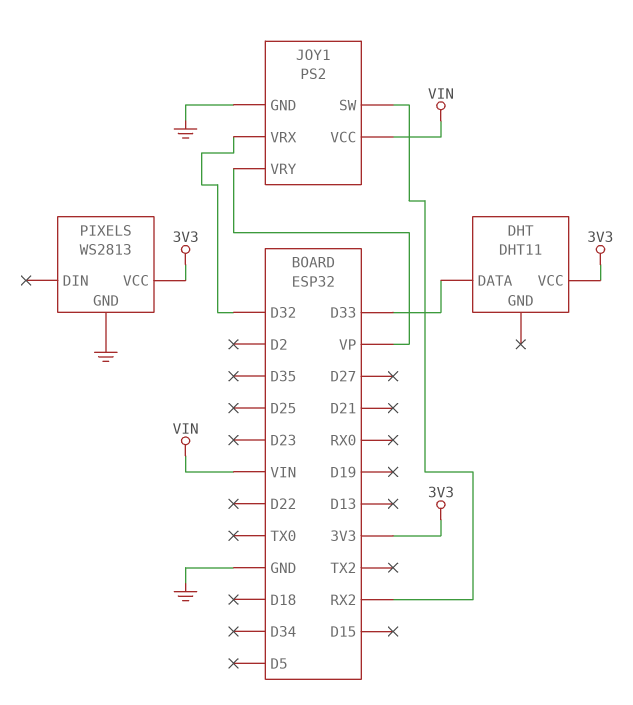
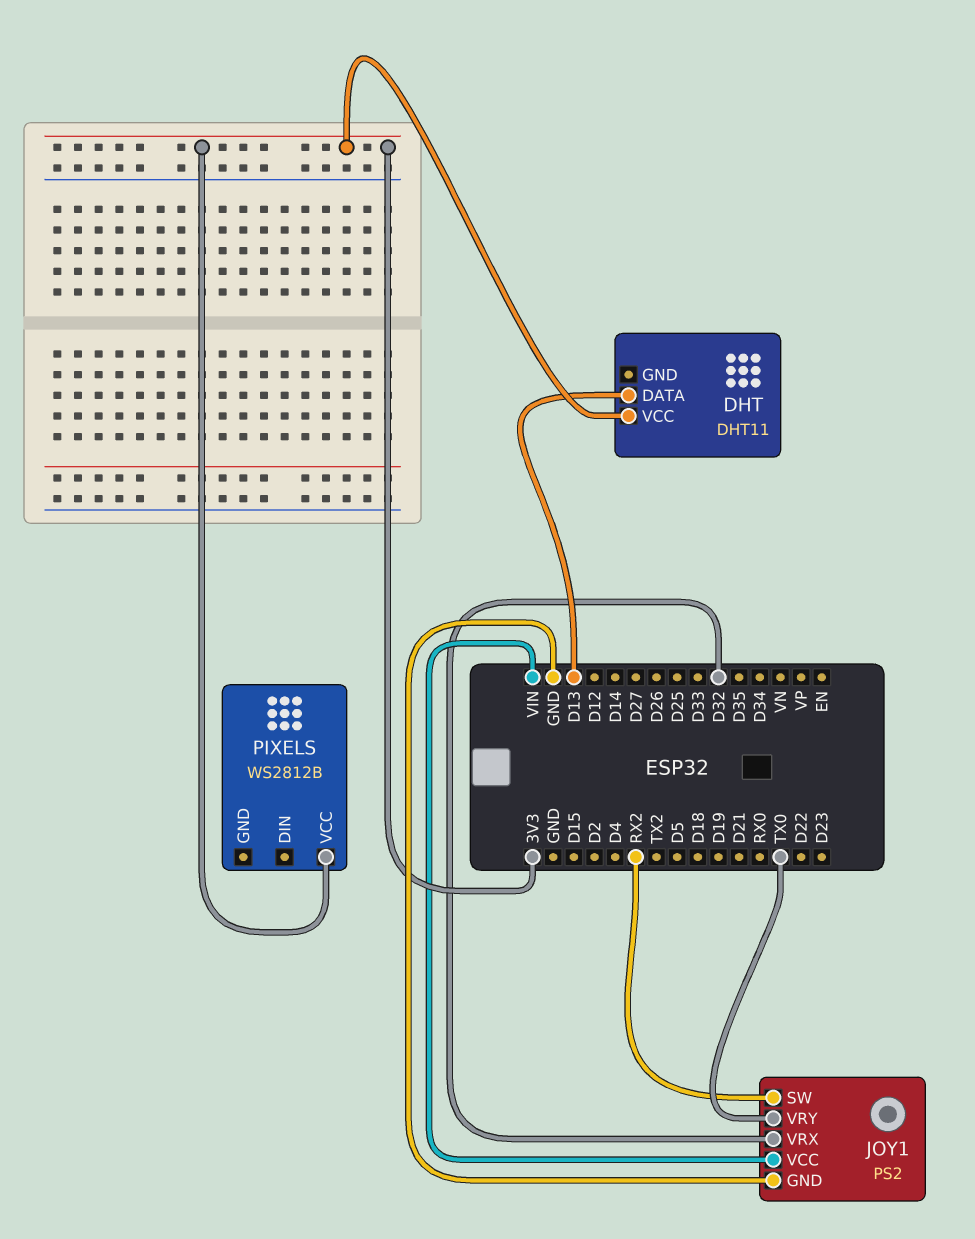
DHT pin DATA: D33 -> D13
JOY1 pin VRY: VP -> TX0
PIXELS: WS2813 -> WS2812B
PIXELS pin GND: GND -> none

